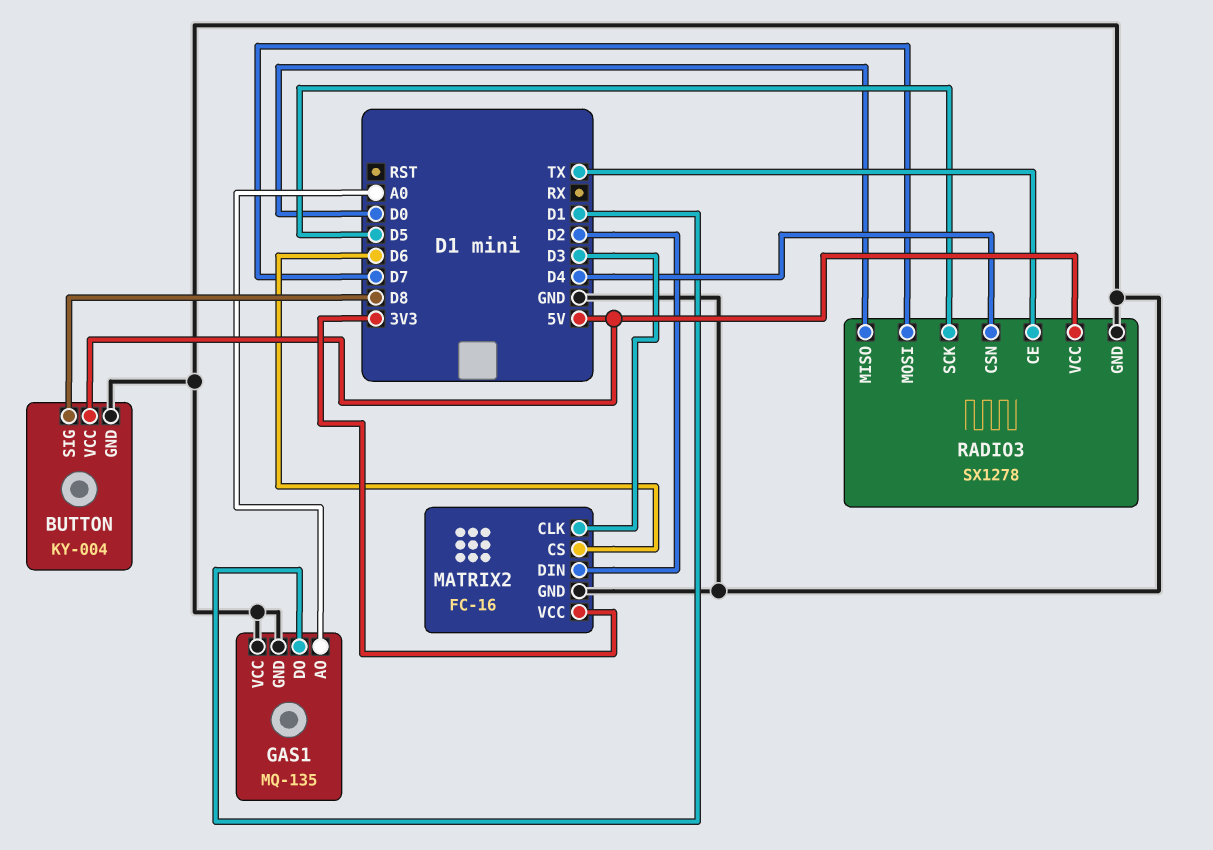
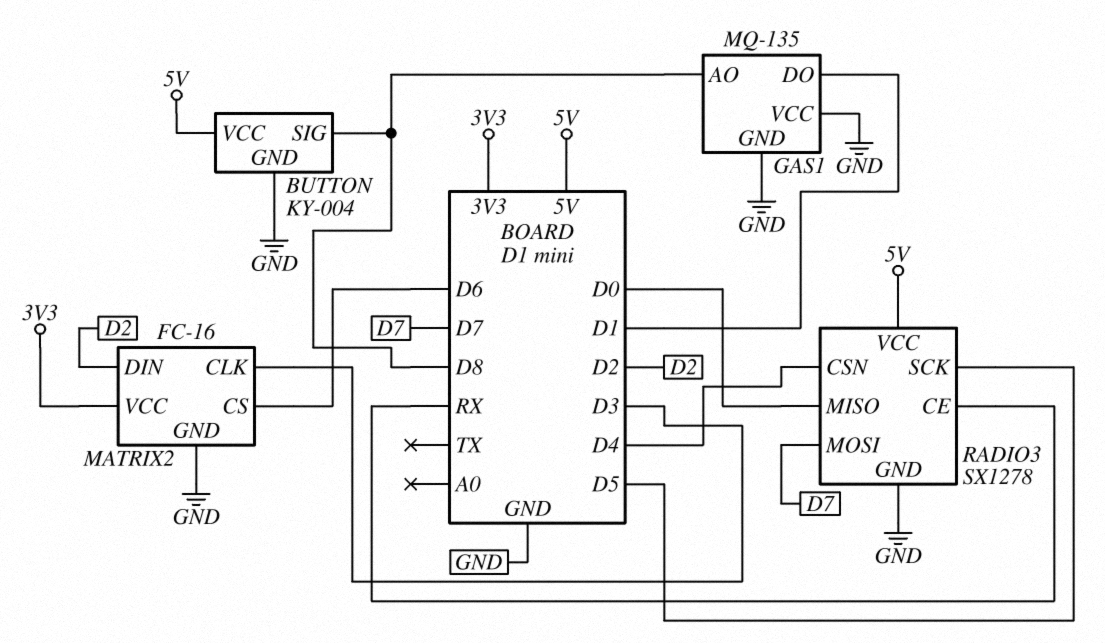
GAS1 pin AO: A0 -> D8
RADIO3 pin CE: TX -> RX

